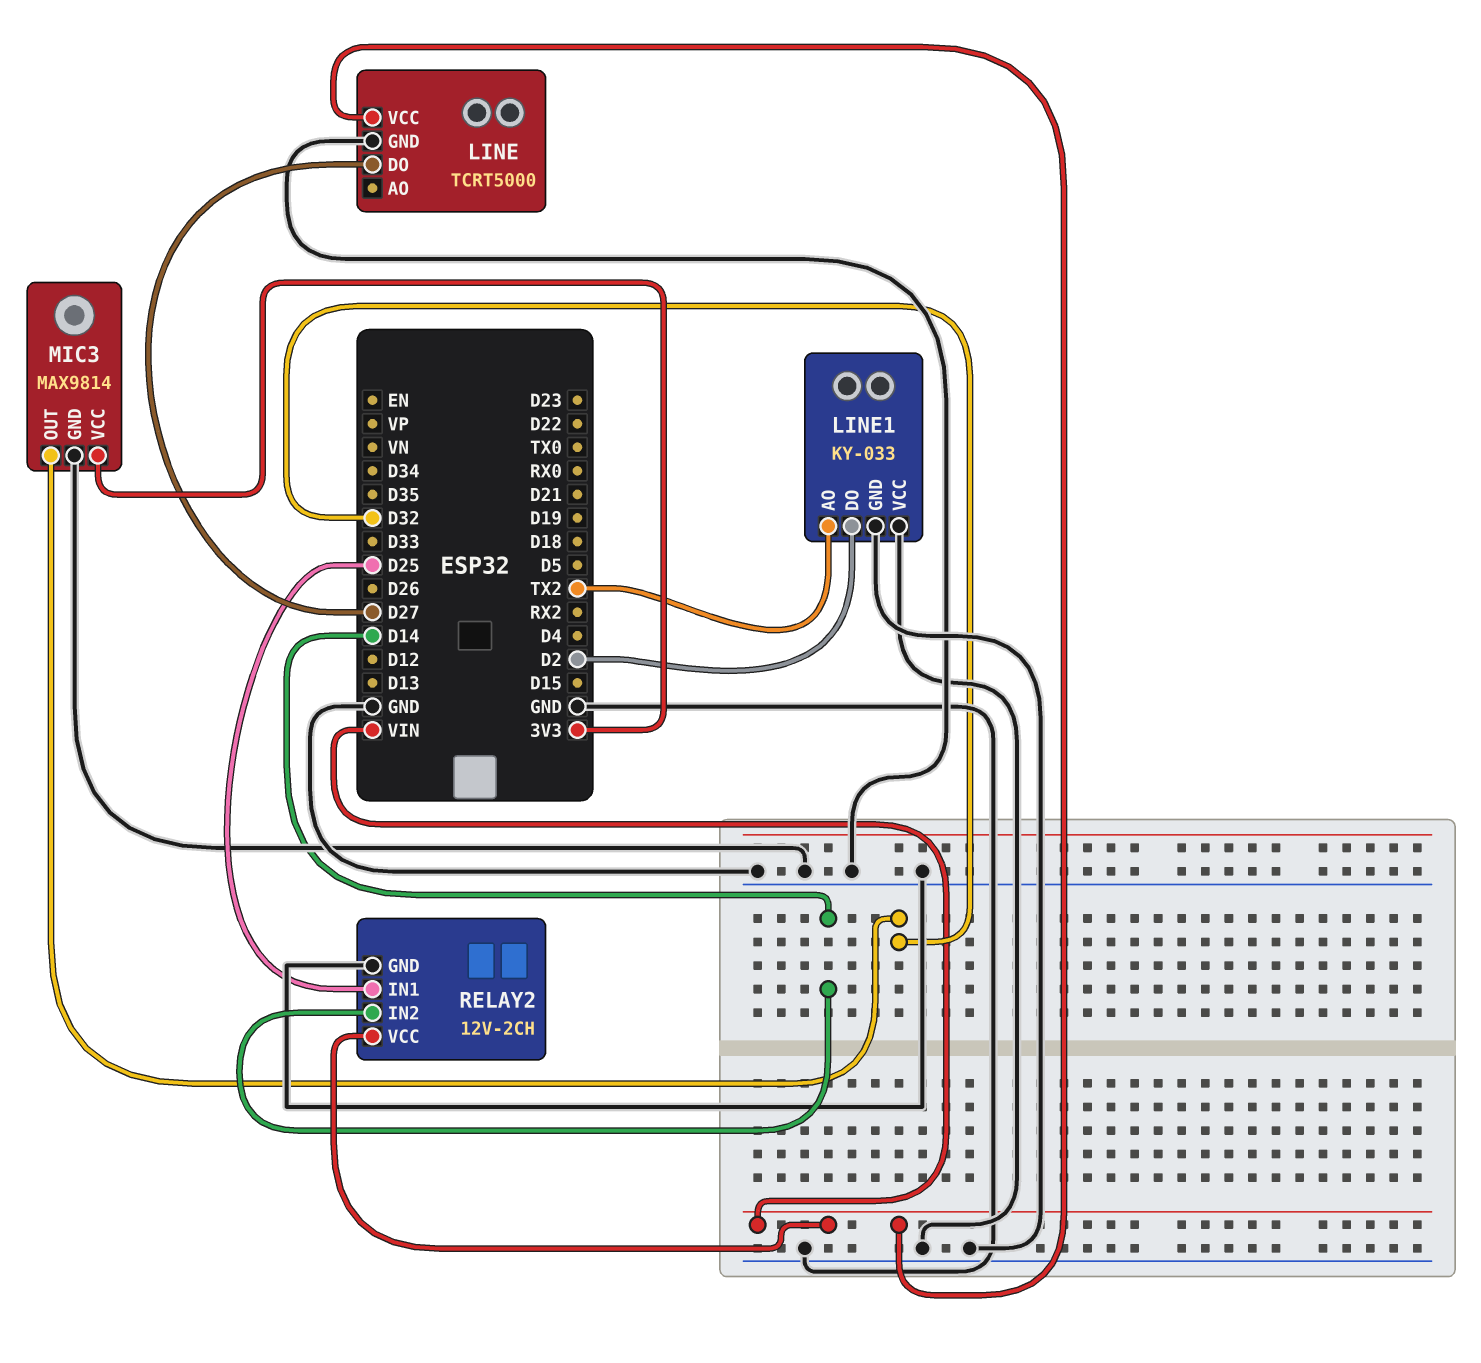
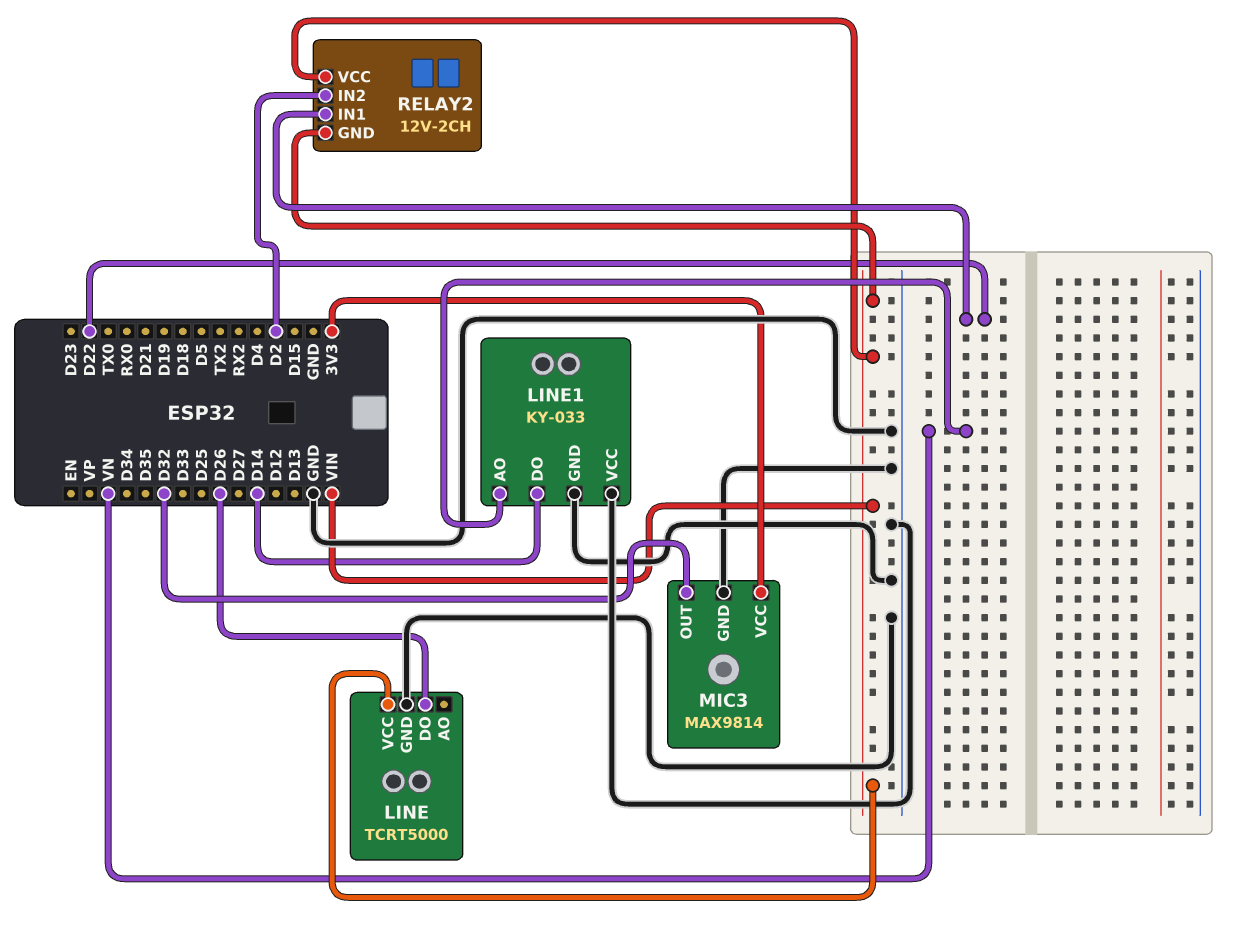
LINE pin DO: D27 -> D26
LINE1 pin AO: TX2 -> VN
LINE1 pin DO: D2 -> D14
RELAY2 pin GND: GND -> VIN
RELAY2 pin IN1: D25 -> D22
RELAY2 pin IN2: D14 -> D2

